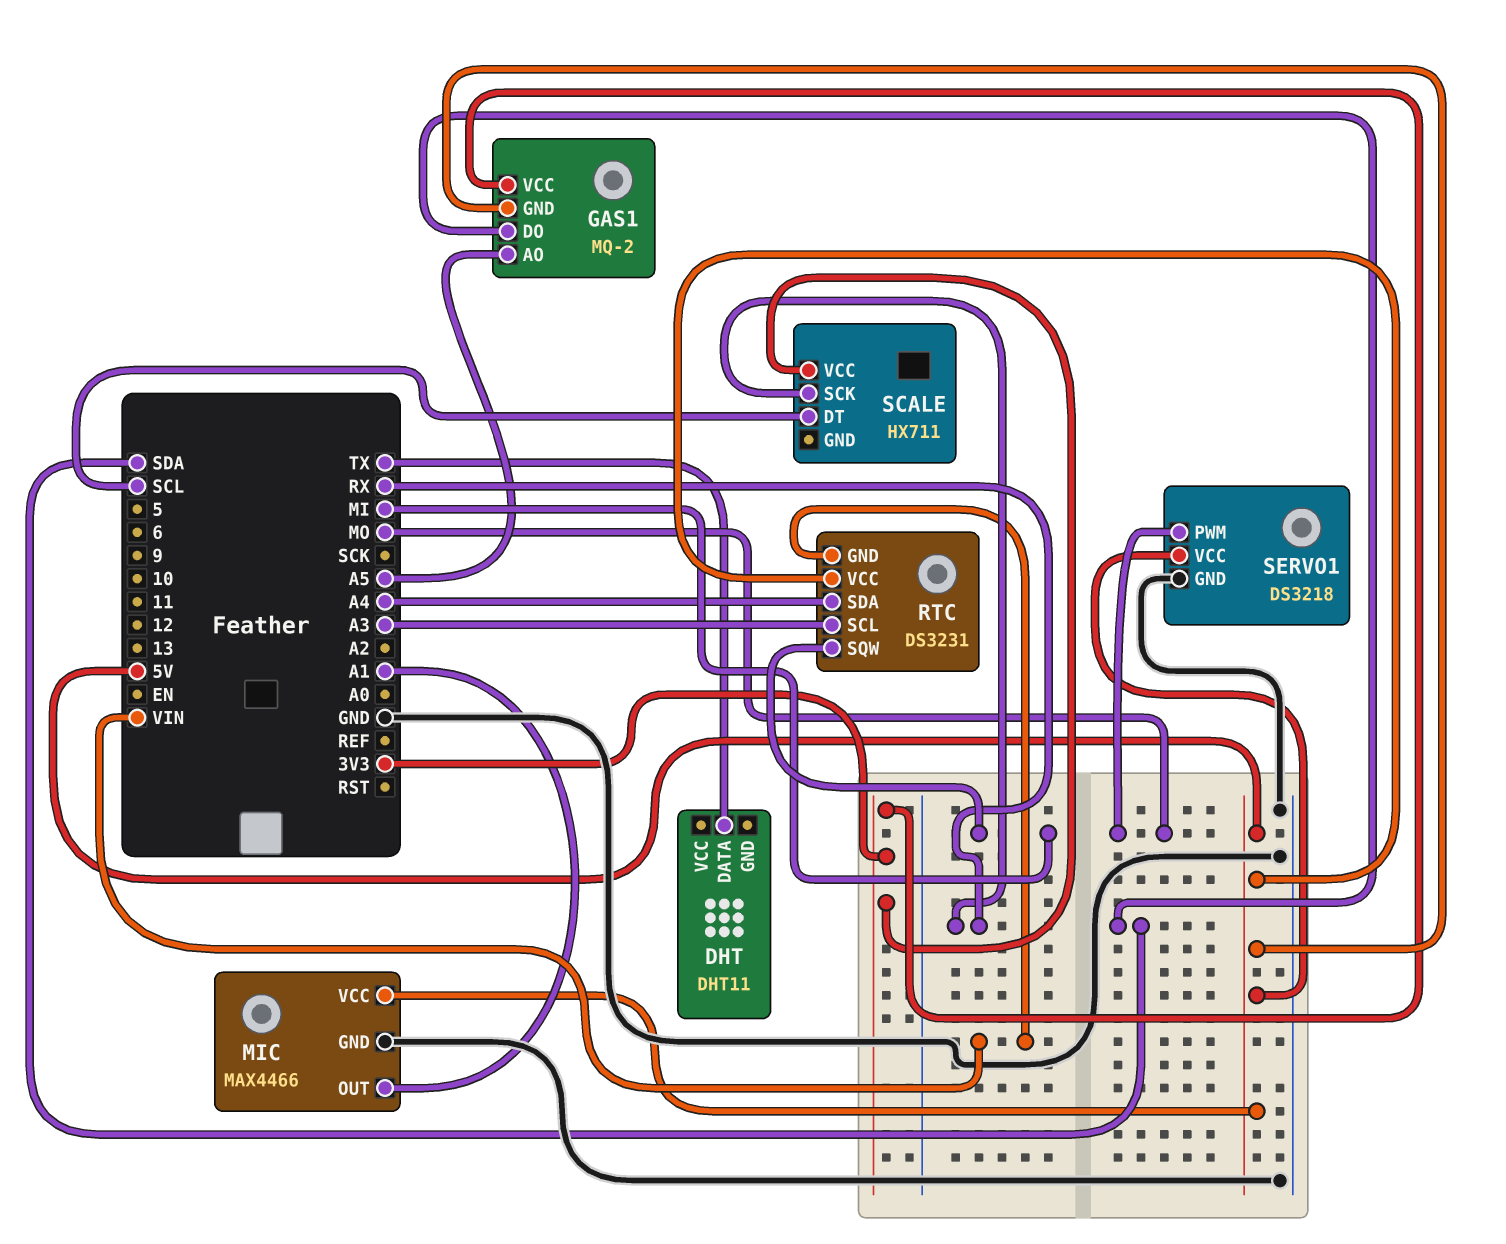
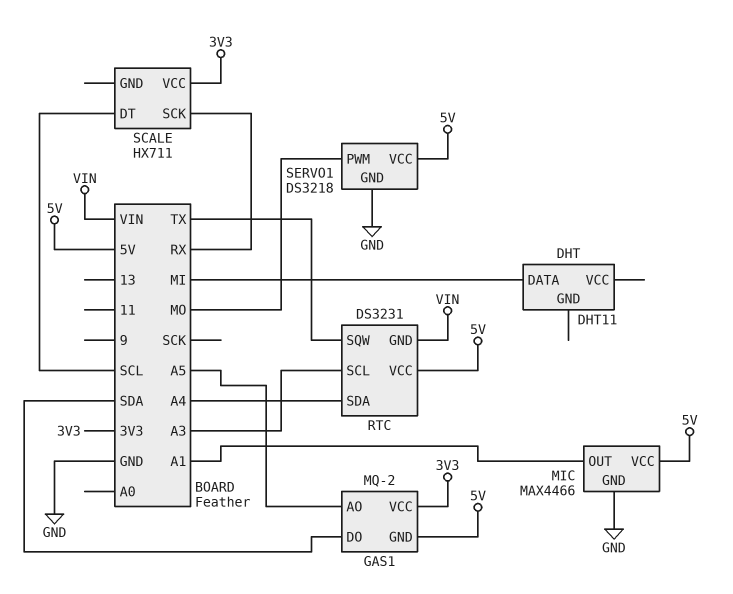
DHT pin DATA: TX -> MI
RTC pin SQW: MI -> TX

